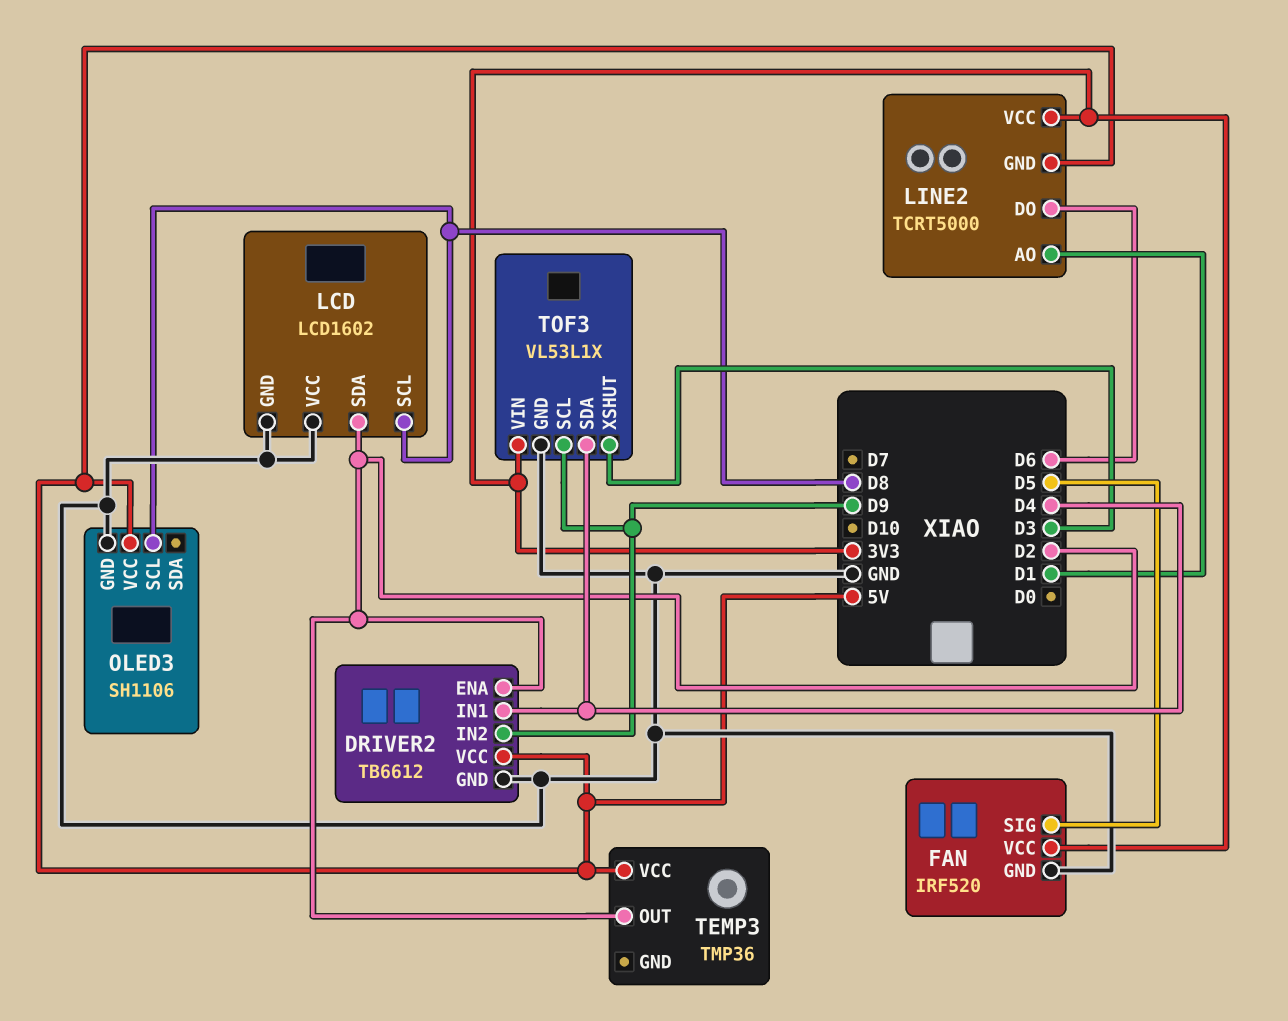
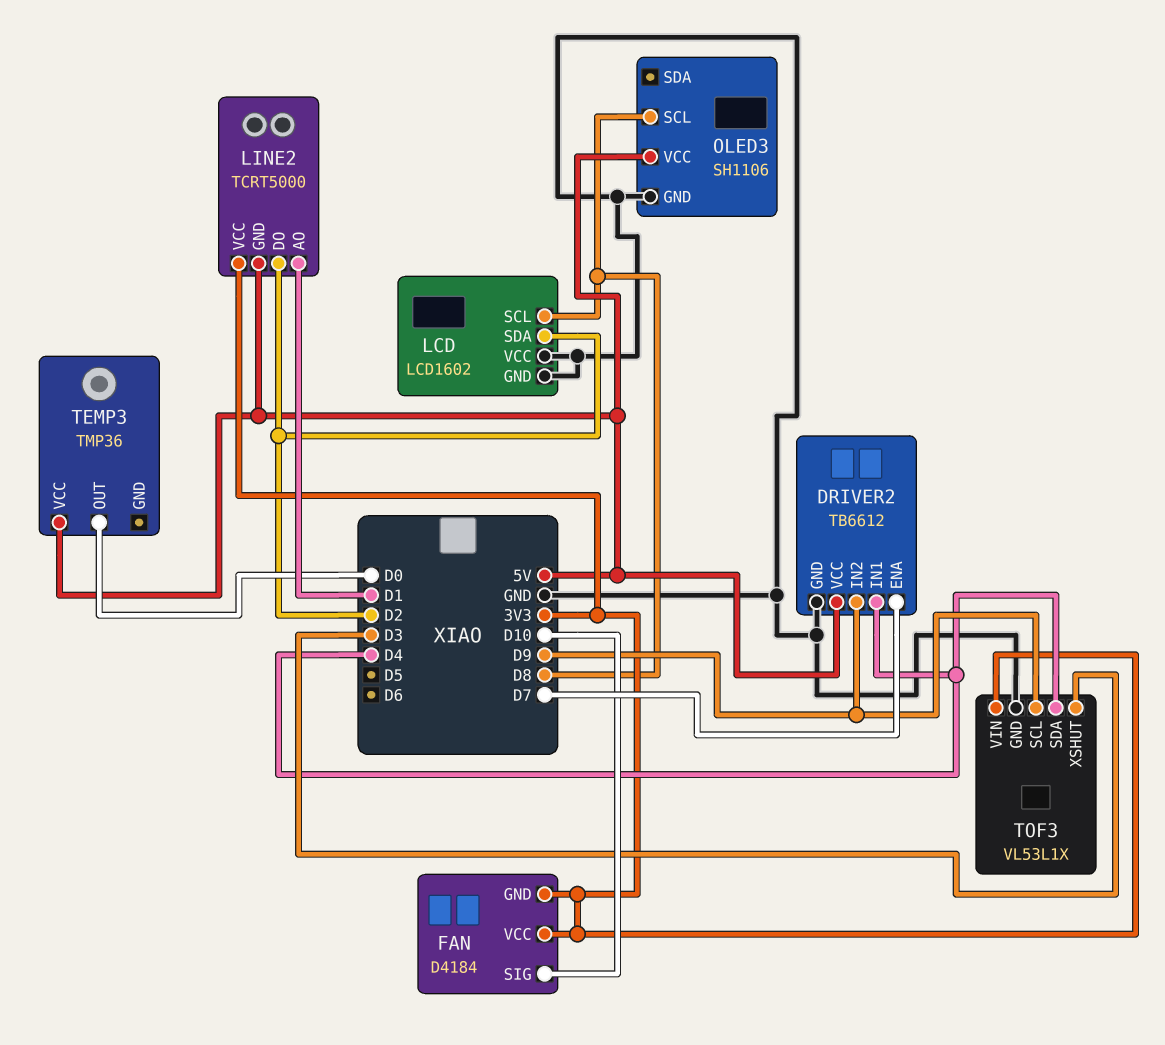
DRIVER2 pin ENA: D2 -> D7
FAN: IRF520 -> D4184
FAN pin GND: GND -> 3V3
FAN pin SIG: D5 -> D10
LINE2 pin DO: D6 -> D2
TEMP3 pin OUT: D2 -> D0

